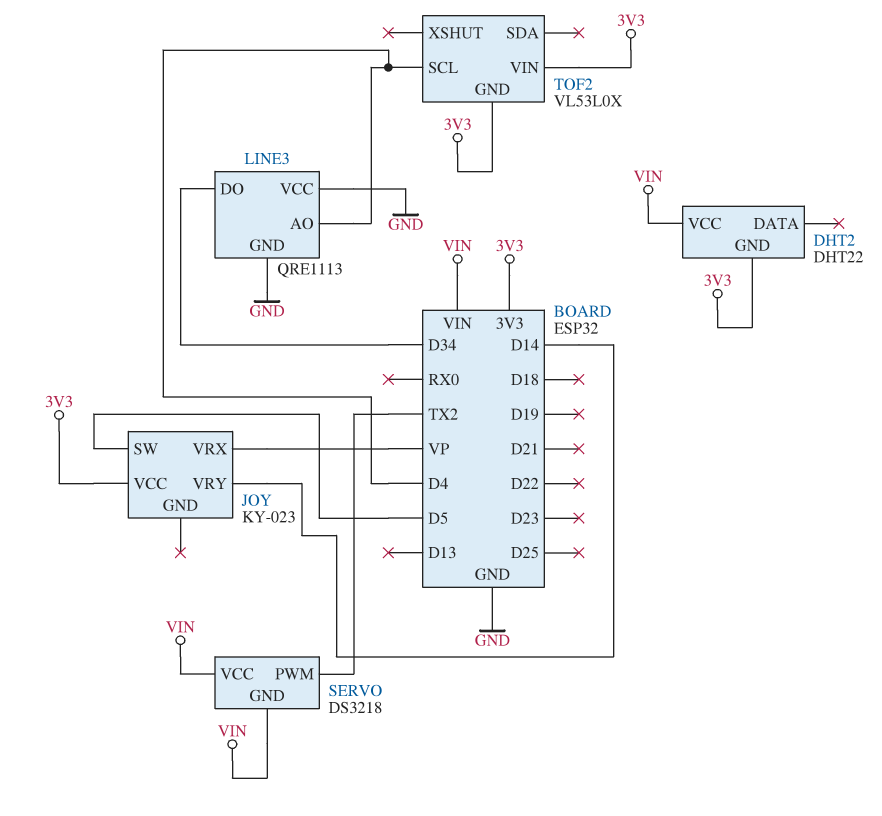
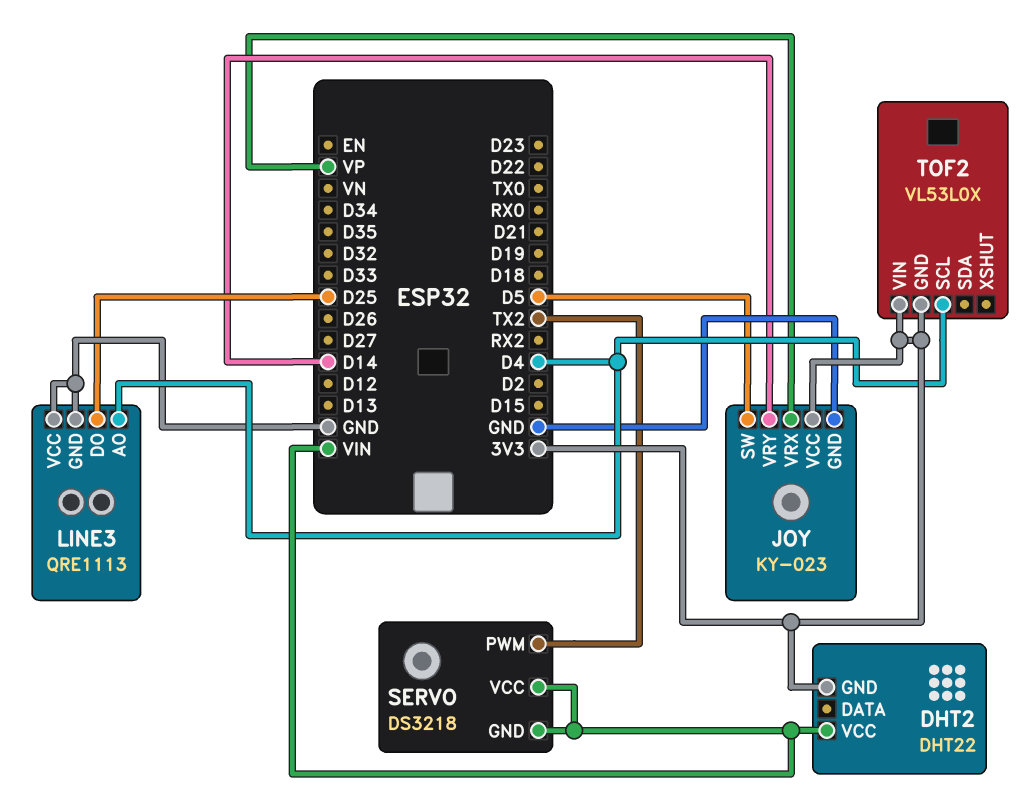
JOY pin GND: none -> GND
LINE3 pin DO: D34 -> D25

